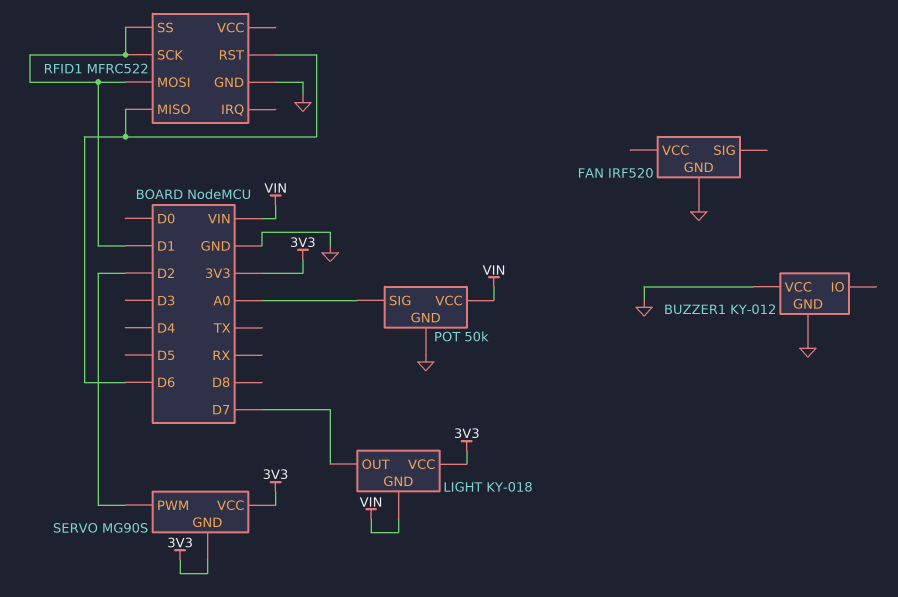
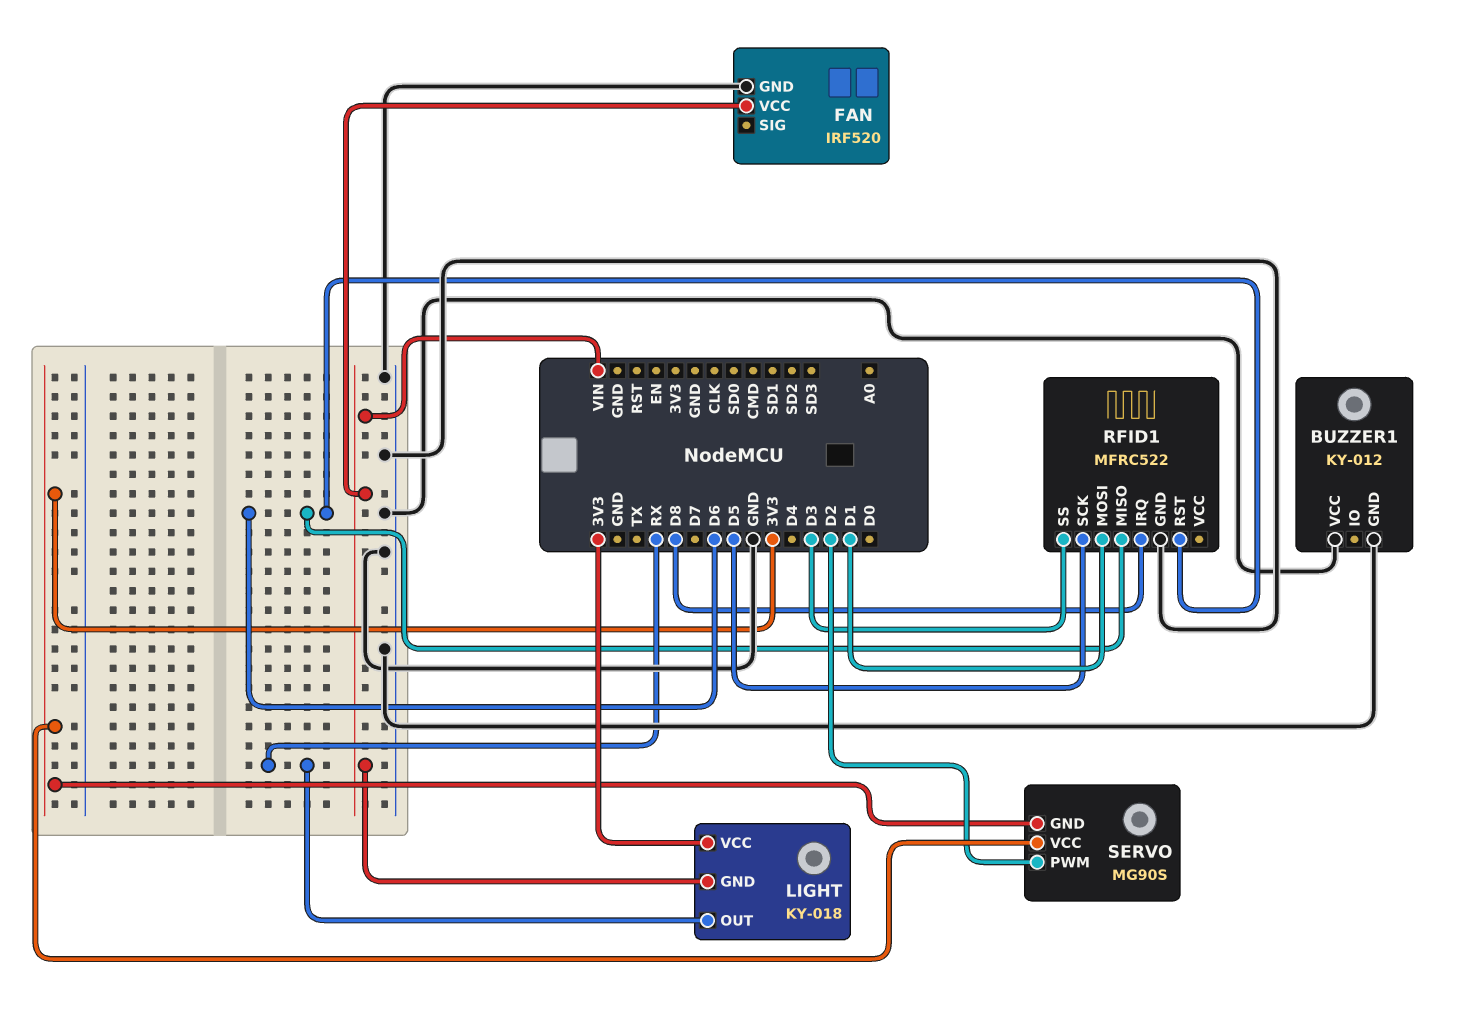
FAN pin VCC: none -> VIN
LIGHT pin OUT: D7 -> RX
POT: 50k -> none
POT pin GND: GND -> none
POT pin SIG: A0 -> none
POT pin VCC: VIN -> none
RFID1 pin IRQ: none -> D8
RFID1 pin SCK: D1 -> D5
RFID1 pin SS: D1 -> D3

